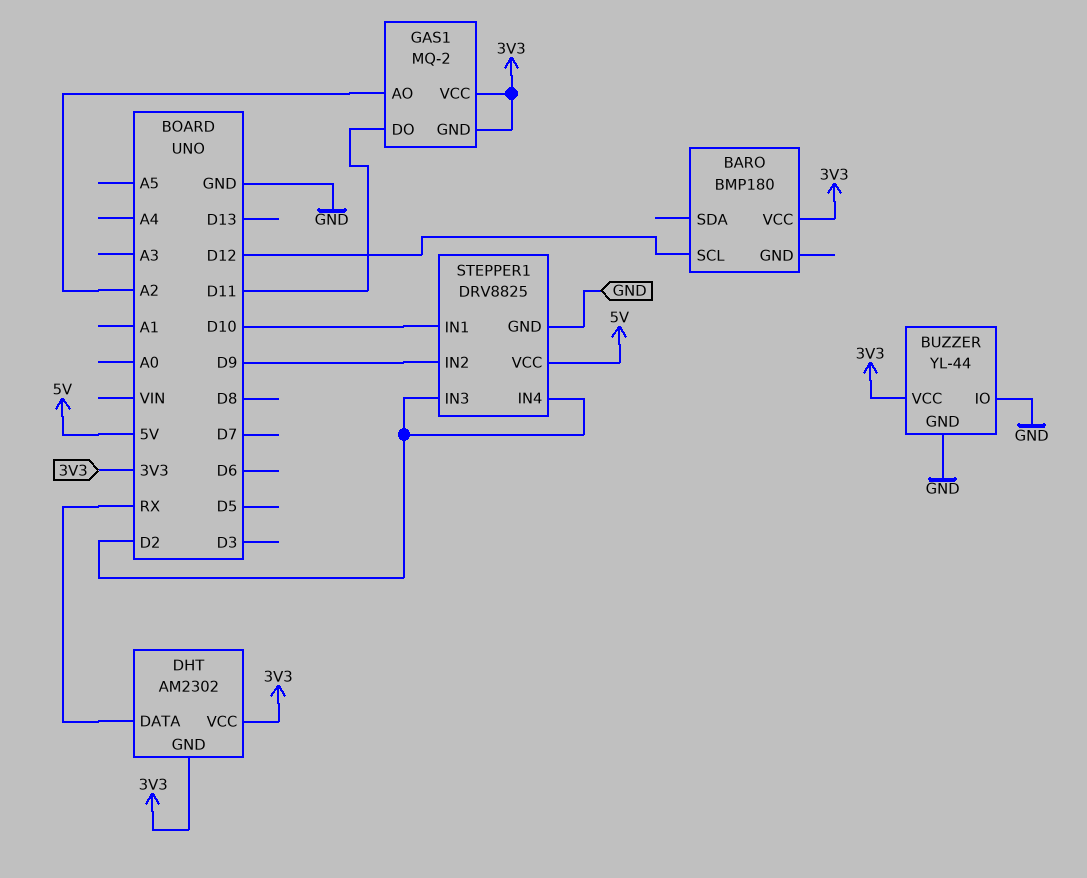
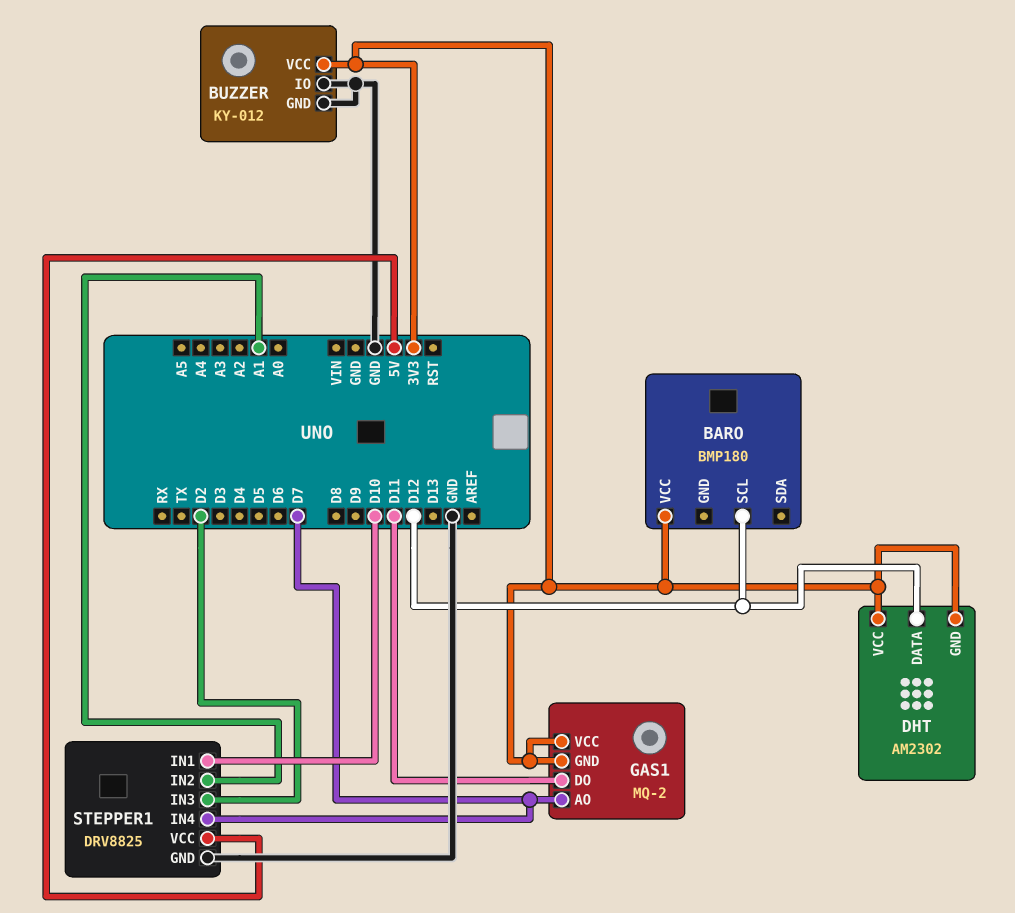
BUZZER: YL-44 -> KY-012
DHT pin DATA: RX -> D12
GAS1 pin AO: A2 -> D7
STEPPER1 pin IN2: D9 -> A1
STEPPER1 pin IN4: D2 -> D7

